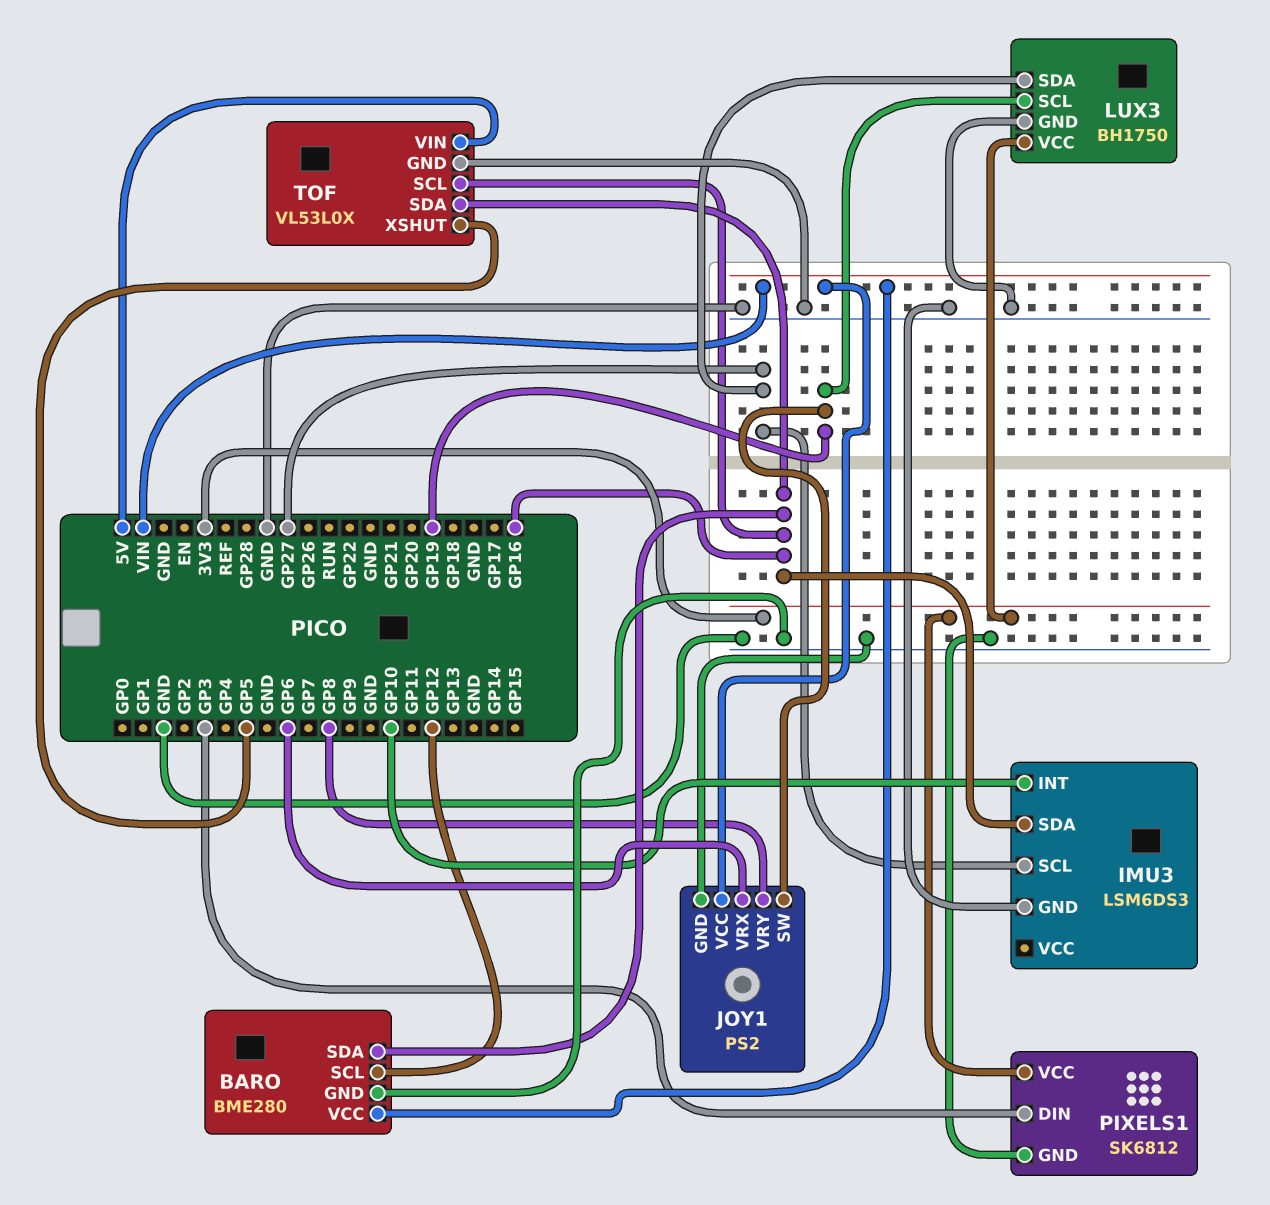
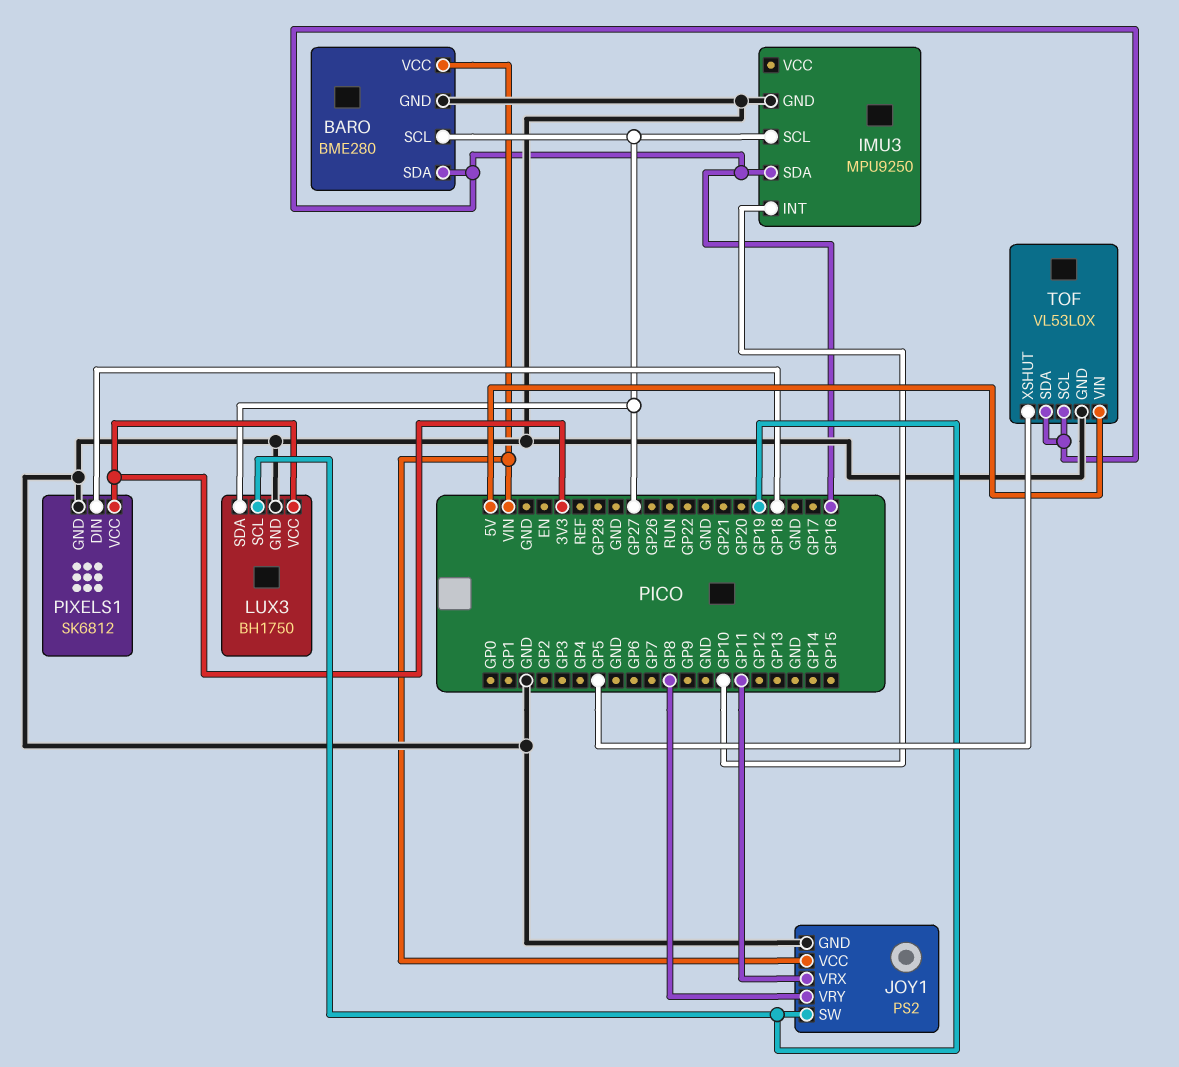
BARO pin SCL: GP12 -> GP27
IMU3: LSM6DS3 -> MPU9250
JOY1 pin VRX: GP6 -> GP11
PIXELS1 pin DIN: GP3 -> GP18

